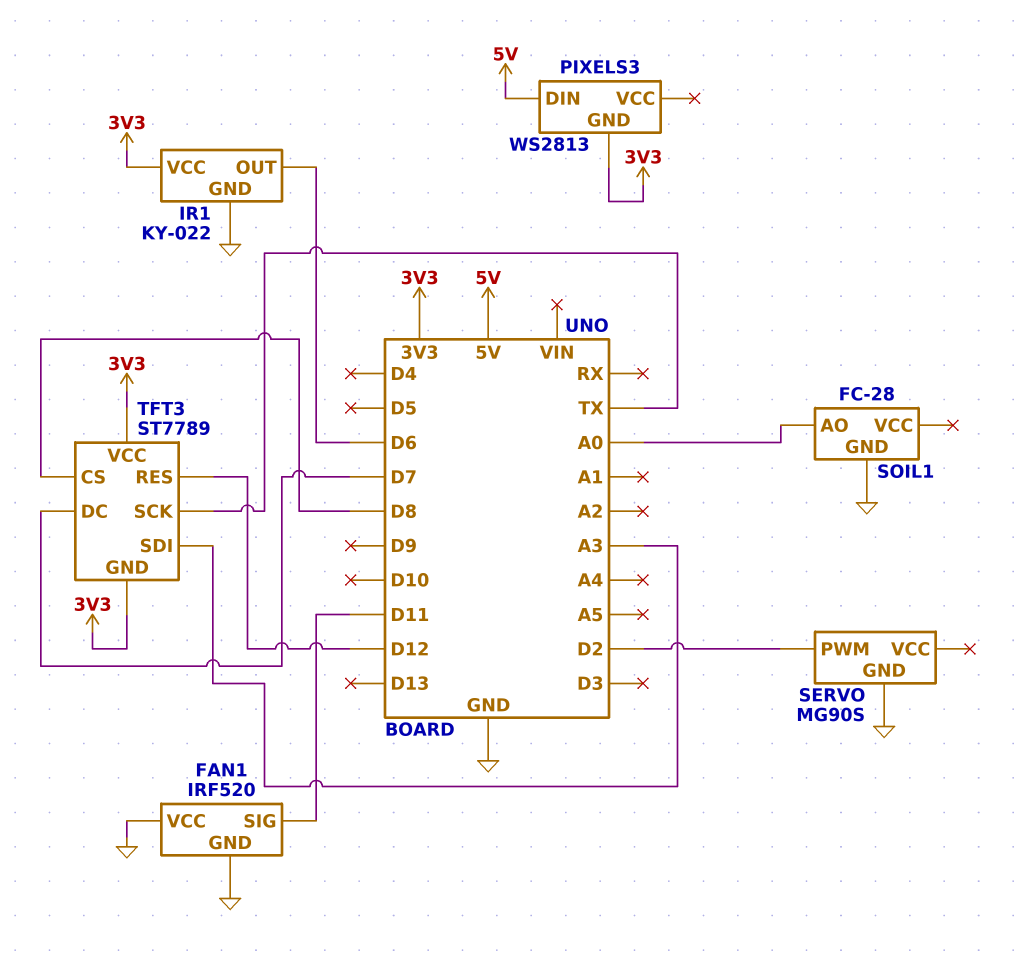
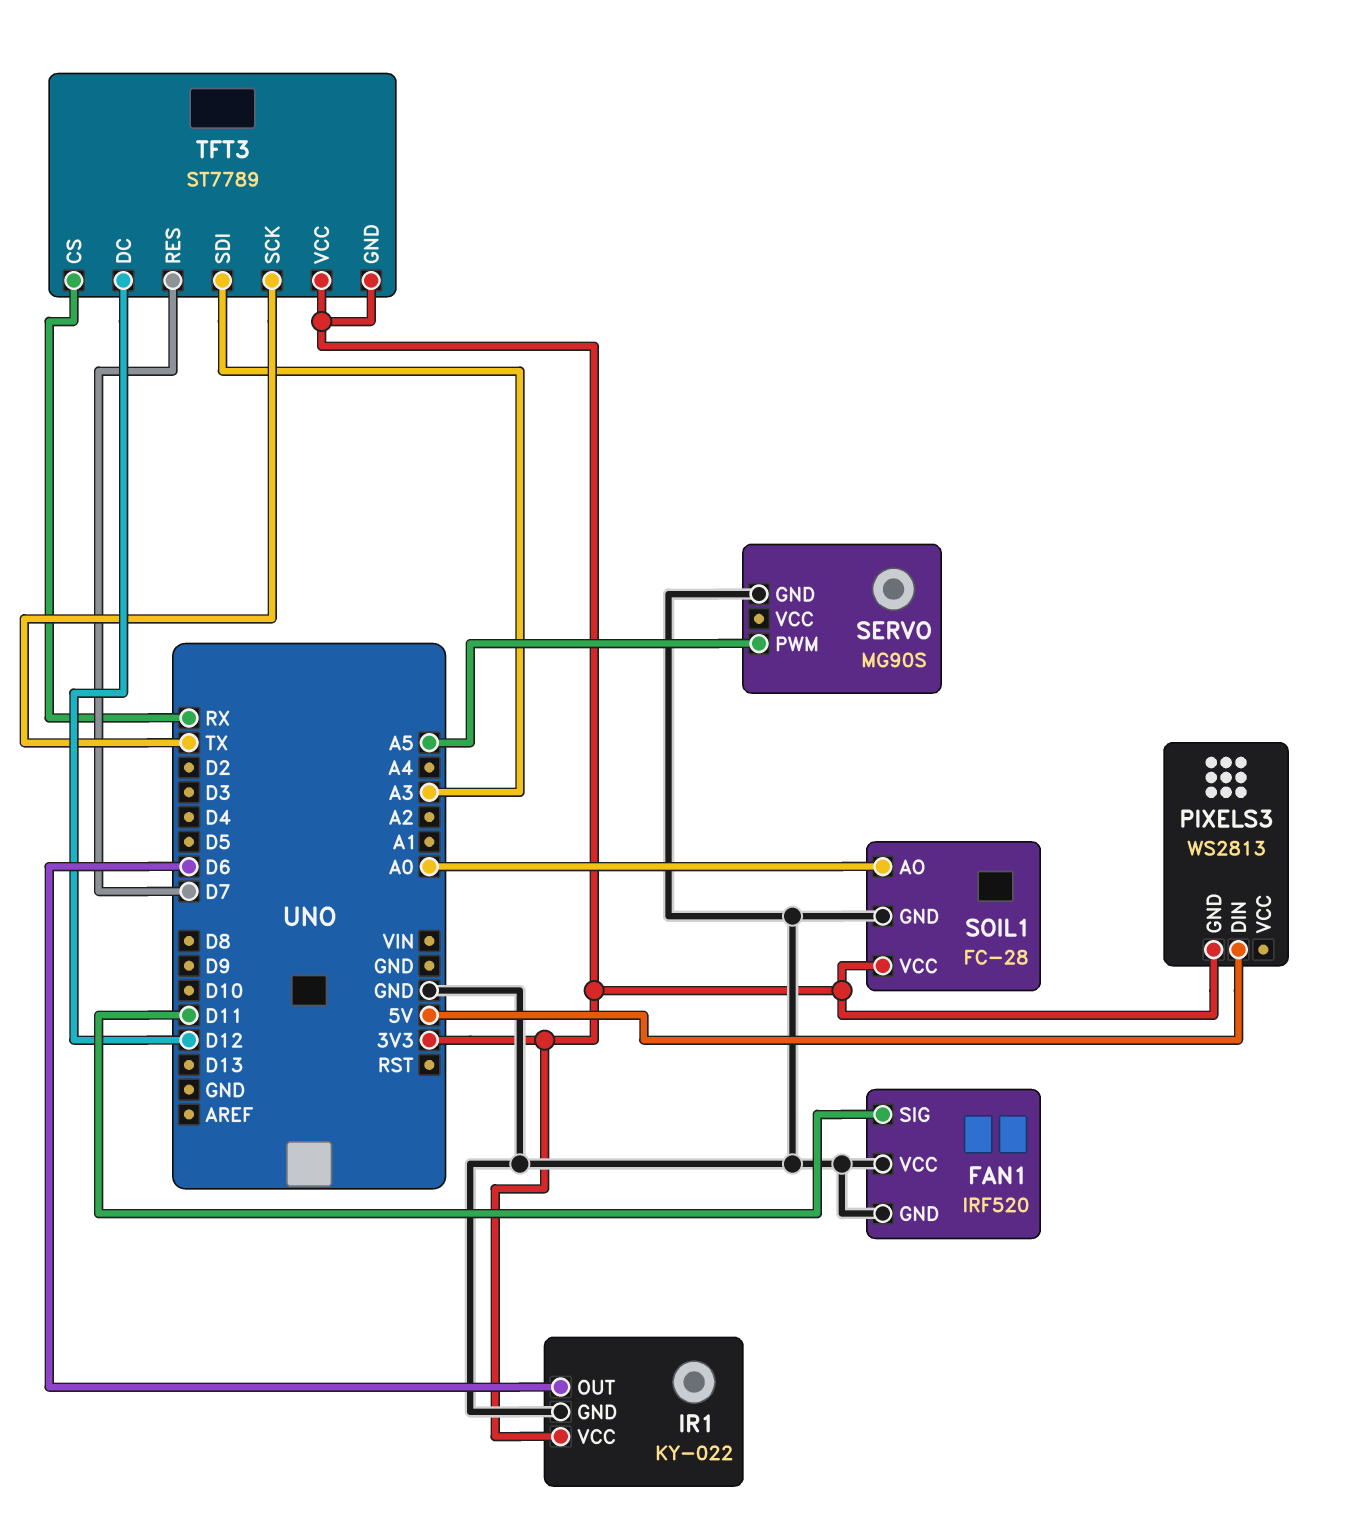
SERVO pin PWM: D2 -> A5
SOIL1 pin VCC: none -> 3V3
TFT3 pin CS: D8 -> RX
TFT3 pin DC: D7 -> D12
TFT3 pin RES: D12 -> D7

